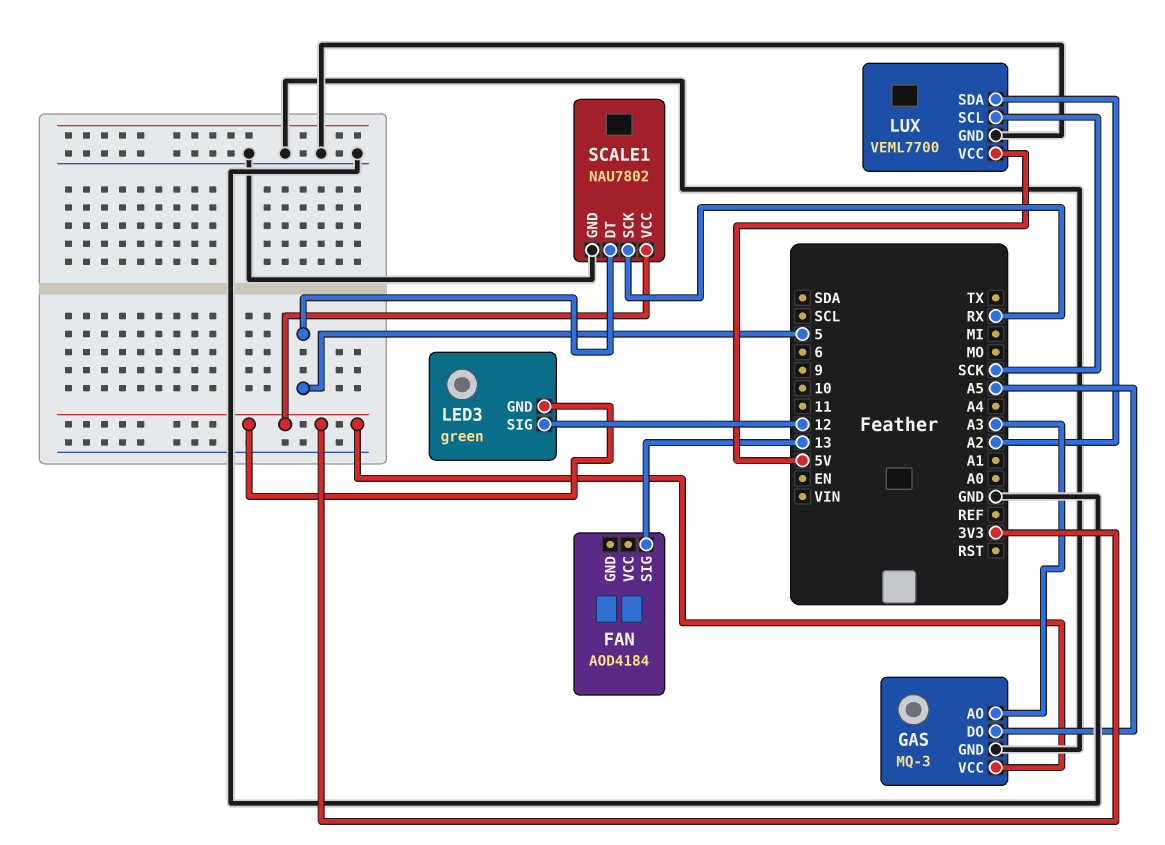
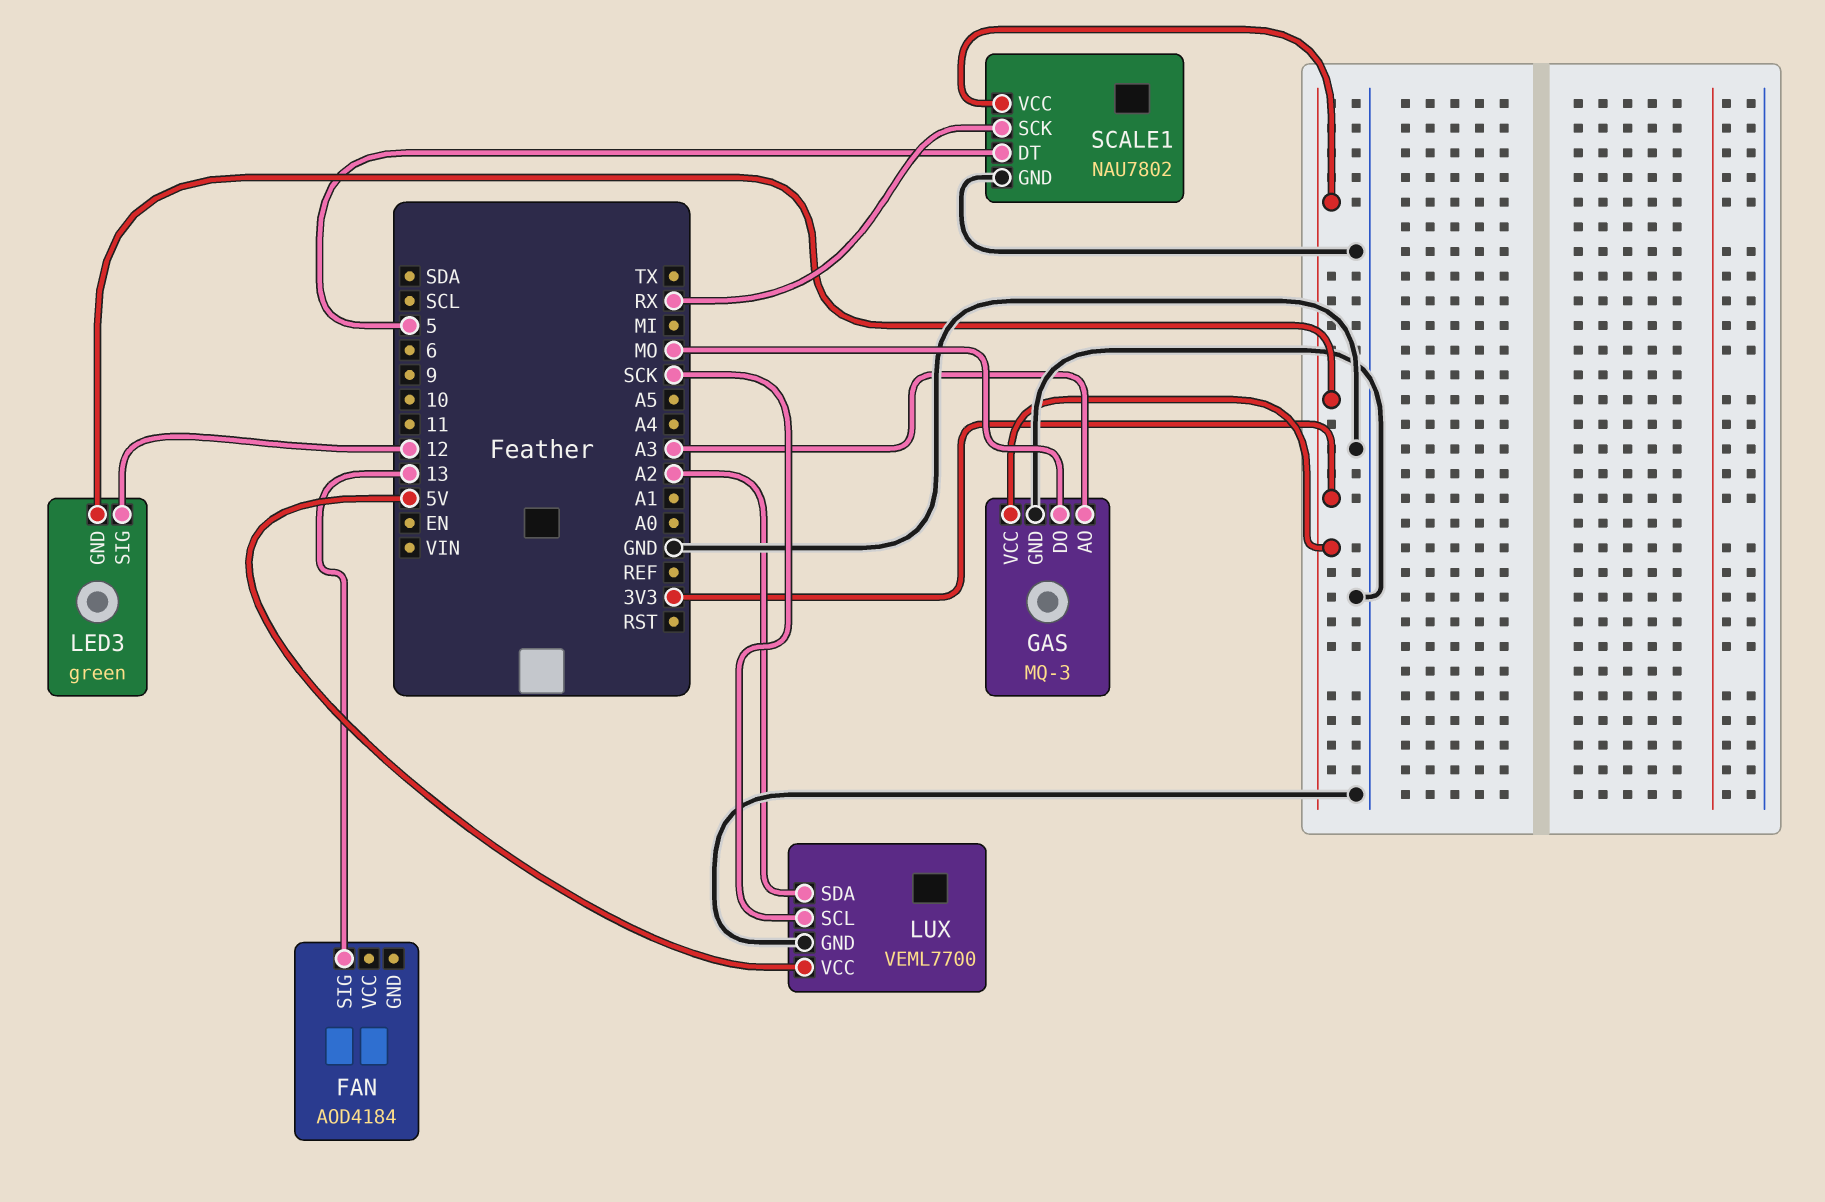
GAS pin DO: A5 -> MO

